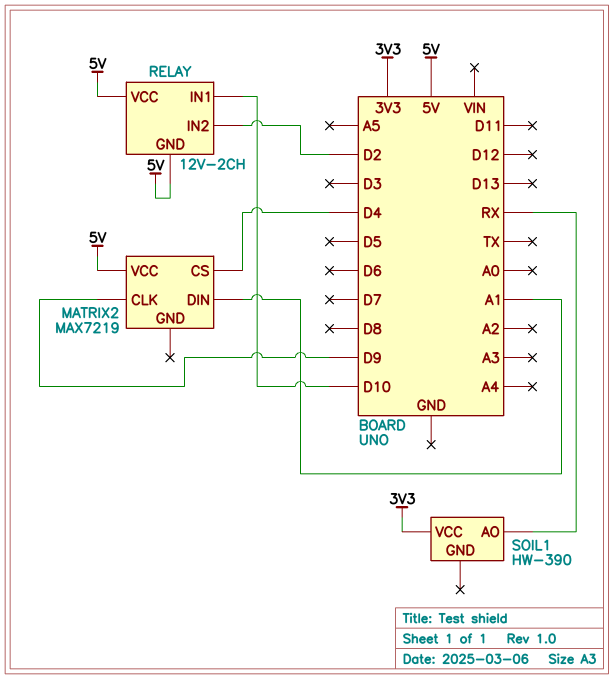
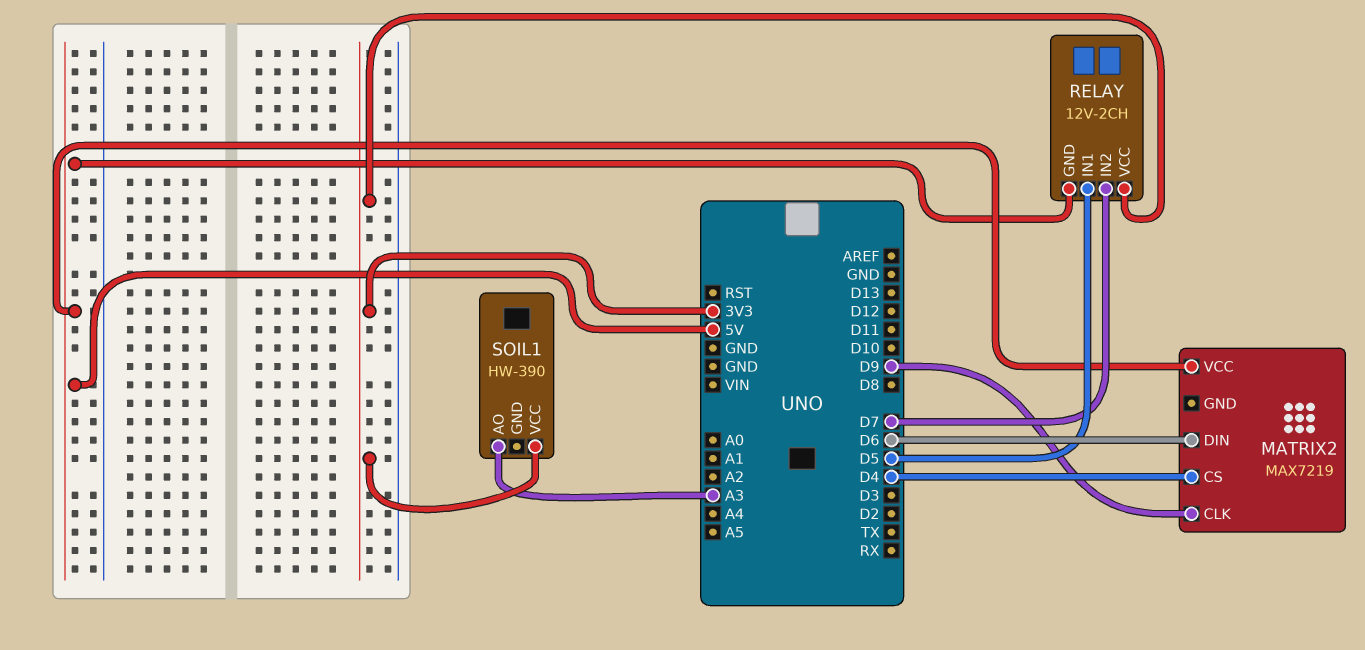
MATRIX2 pin DIN: A1 -> D6
RELAY pin IN1: D10 -> D5
RELAY pin IN2: D2 -> D7
RELAY pin VCC: 5V -> 3V3
SOIL1 pin AO: RX -> A3

